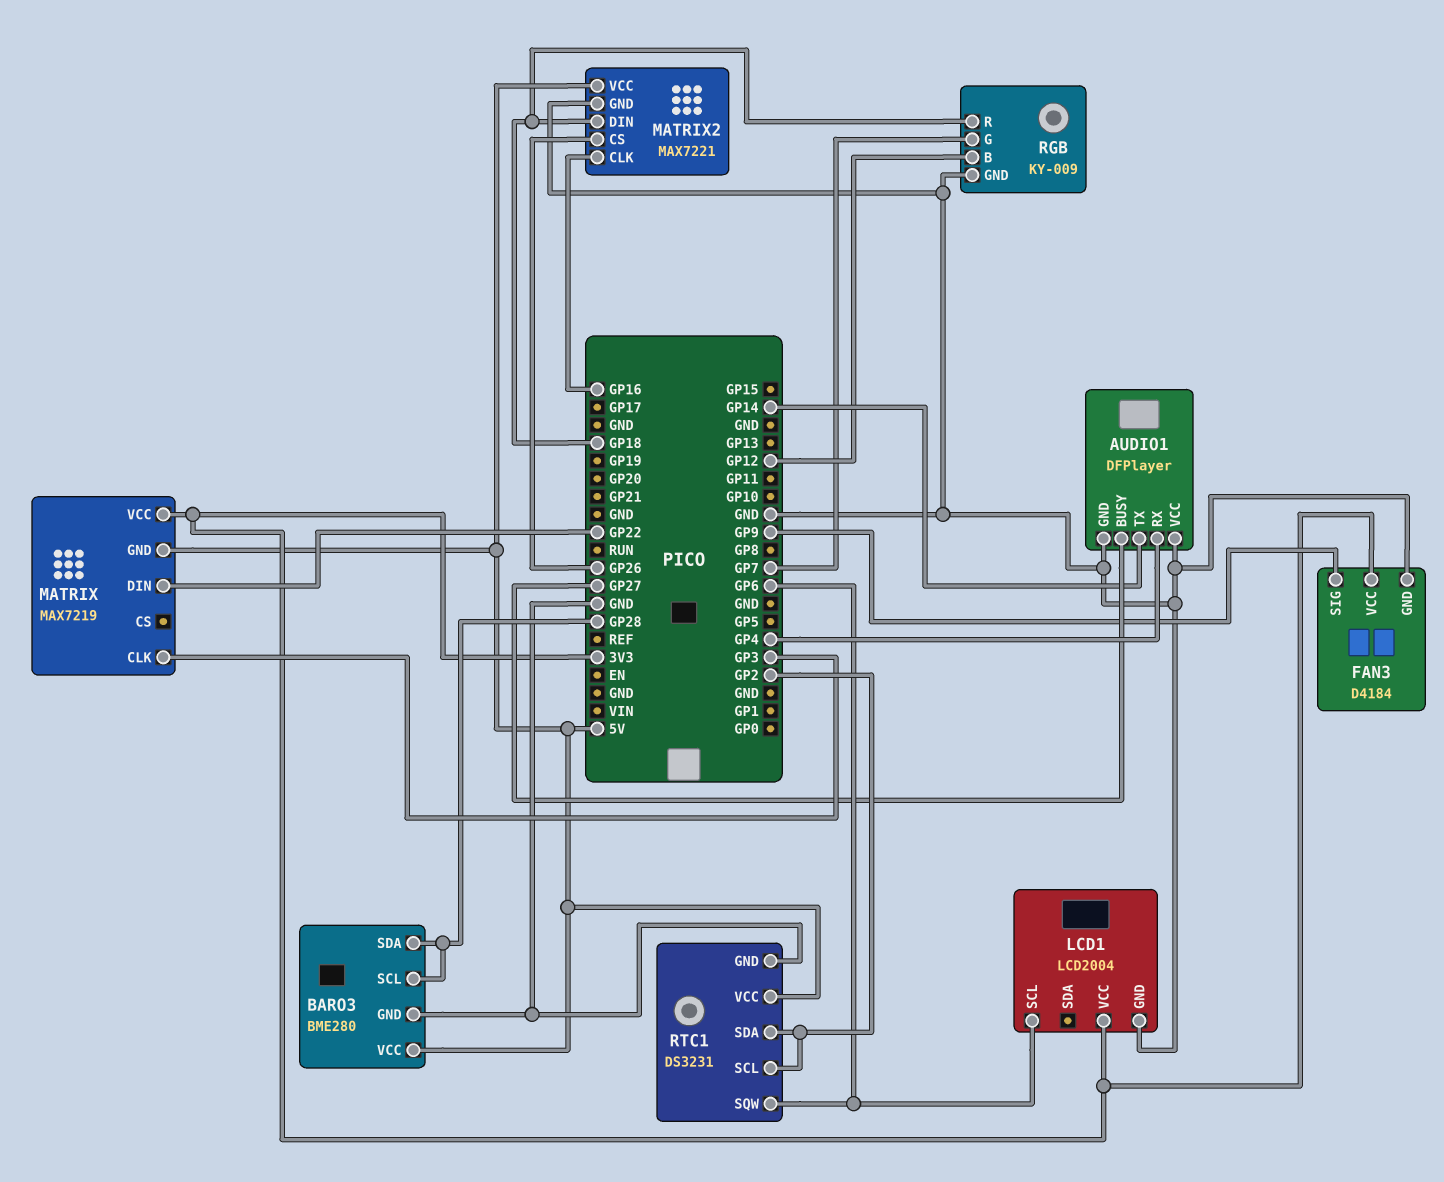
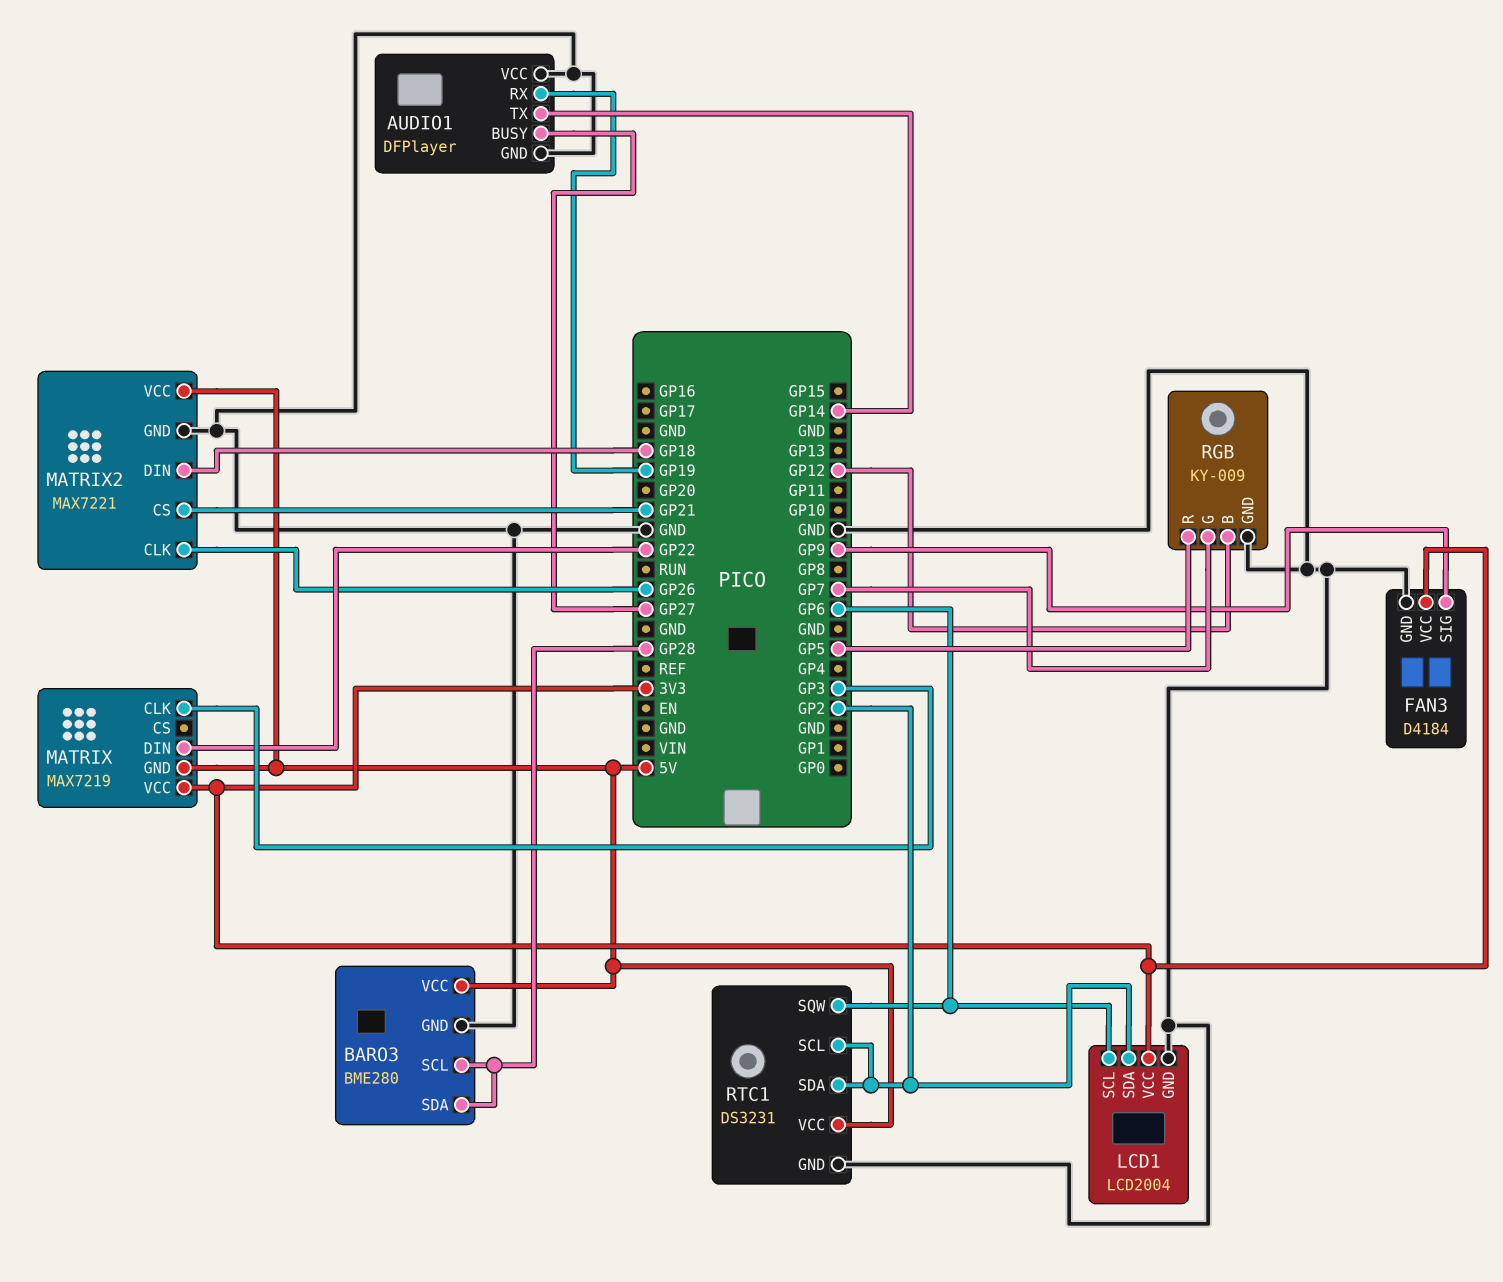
AUDIO1 pin RX: GP4 -> GP19
LCD1 pin SDA: none -> GP2
MATRIX2 pin CLK: GP16 -> GP26
MATRIX2 pin CS: GP26 -> GP21
RGB pin R: GP18 -> GP5

